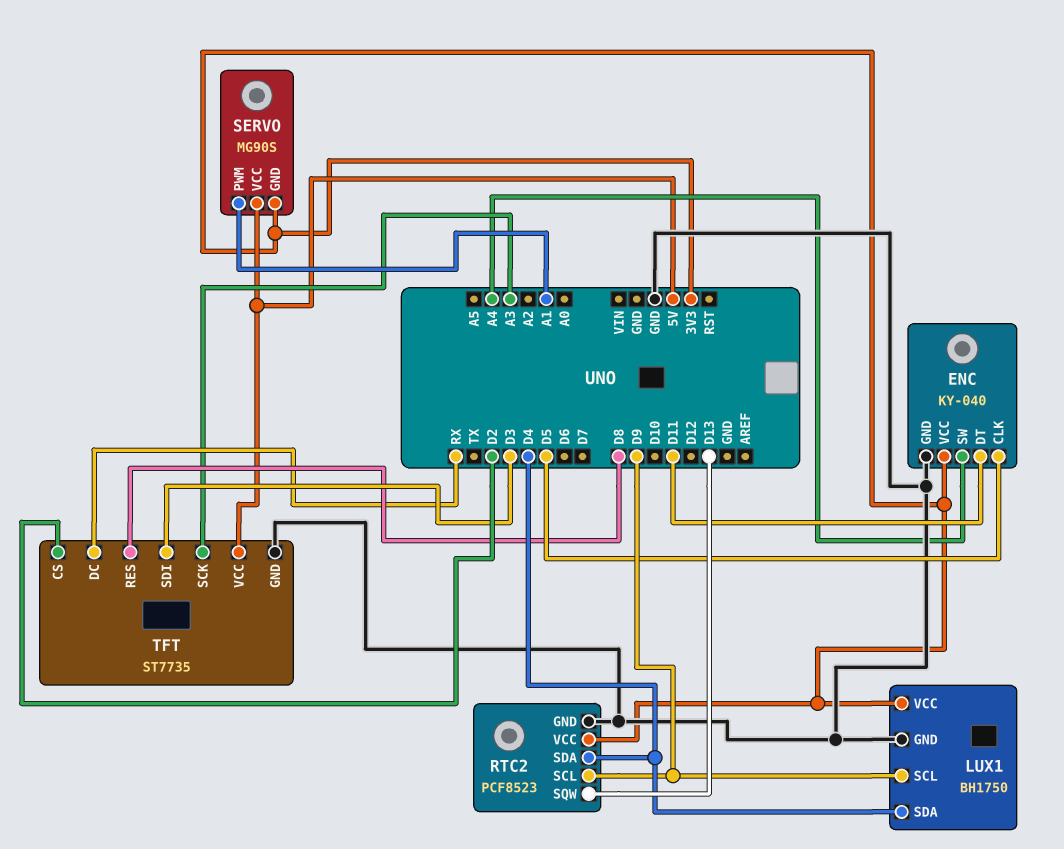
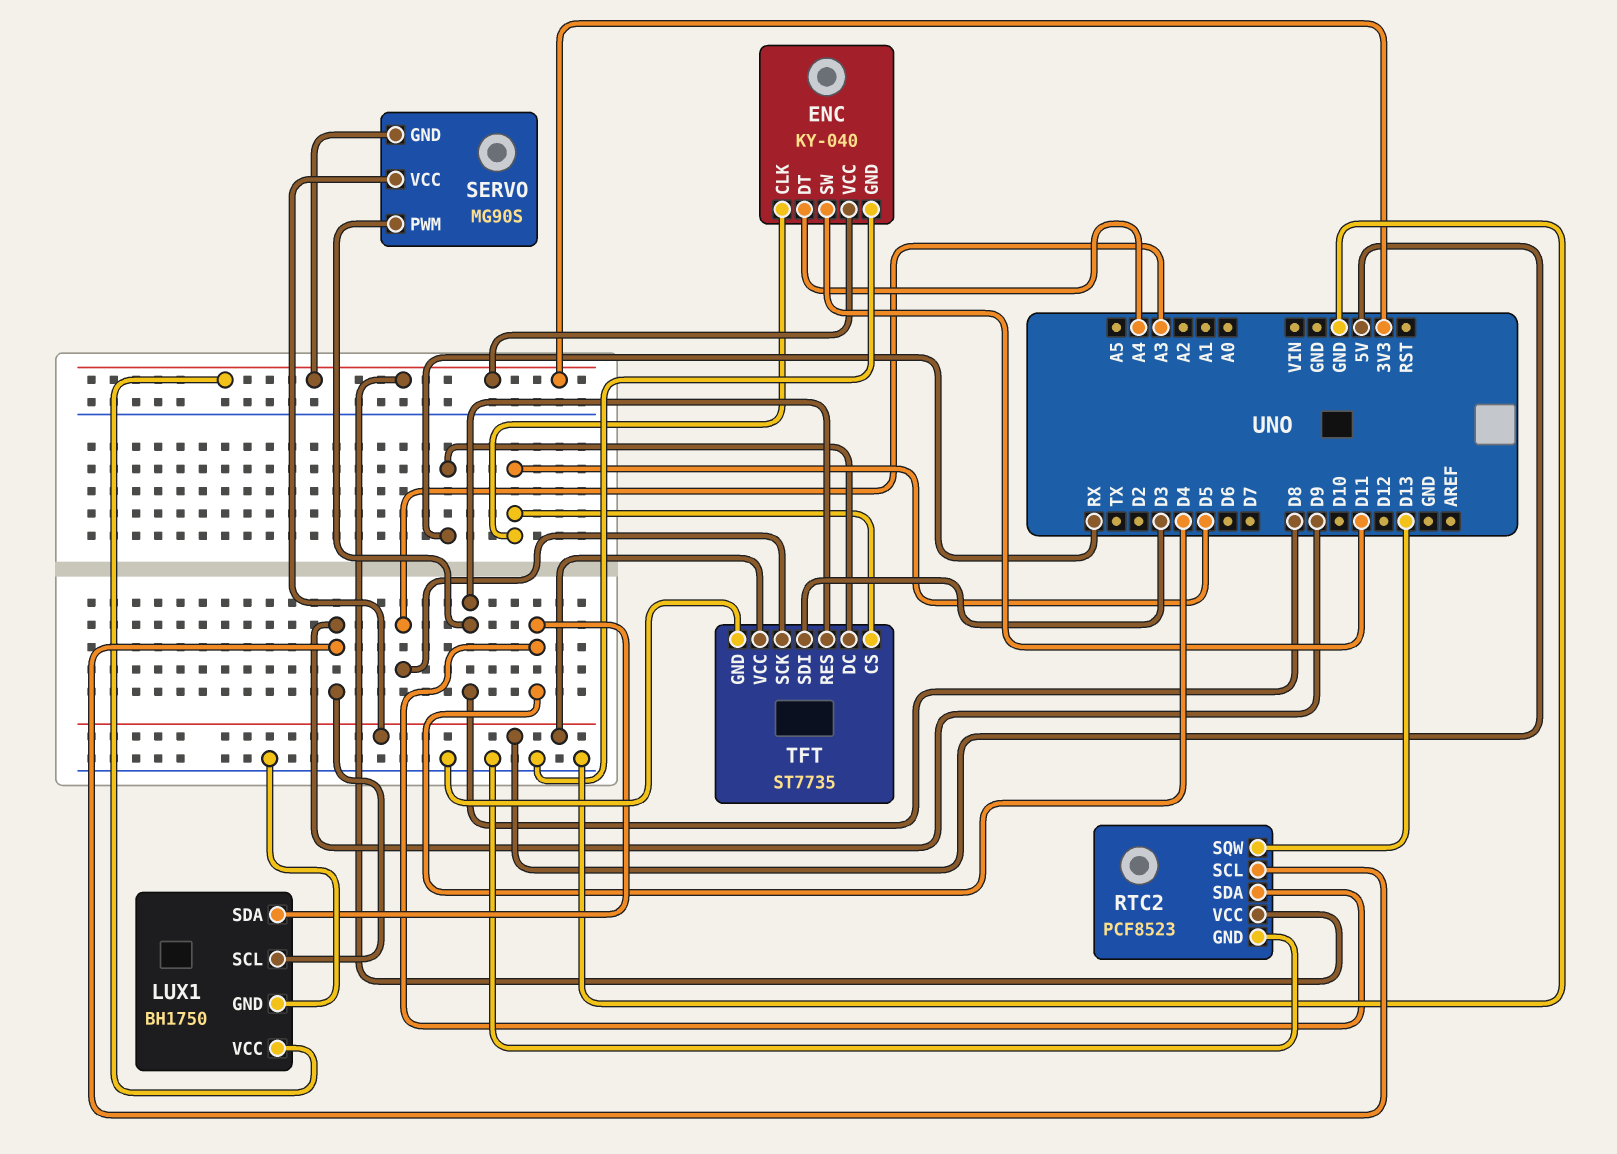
ENC pin DT: D11 -> A4
ENC pin SW: A4 -> D11
SERVO pin PWM: A1 -> D8
TFT pin CS: D2 -> D5

